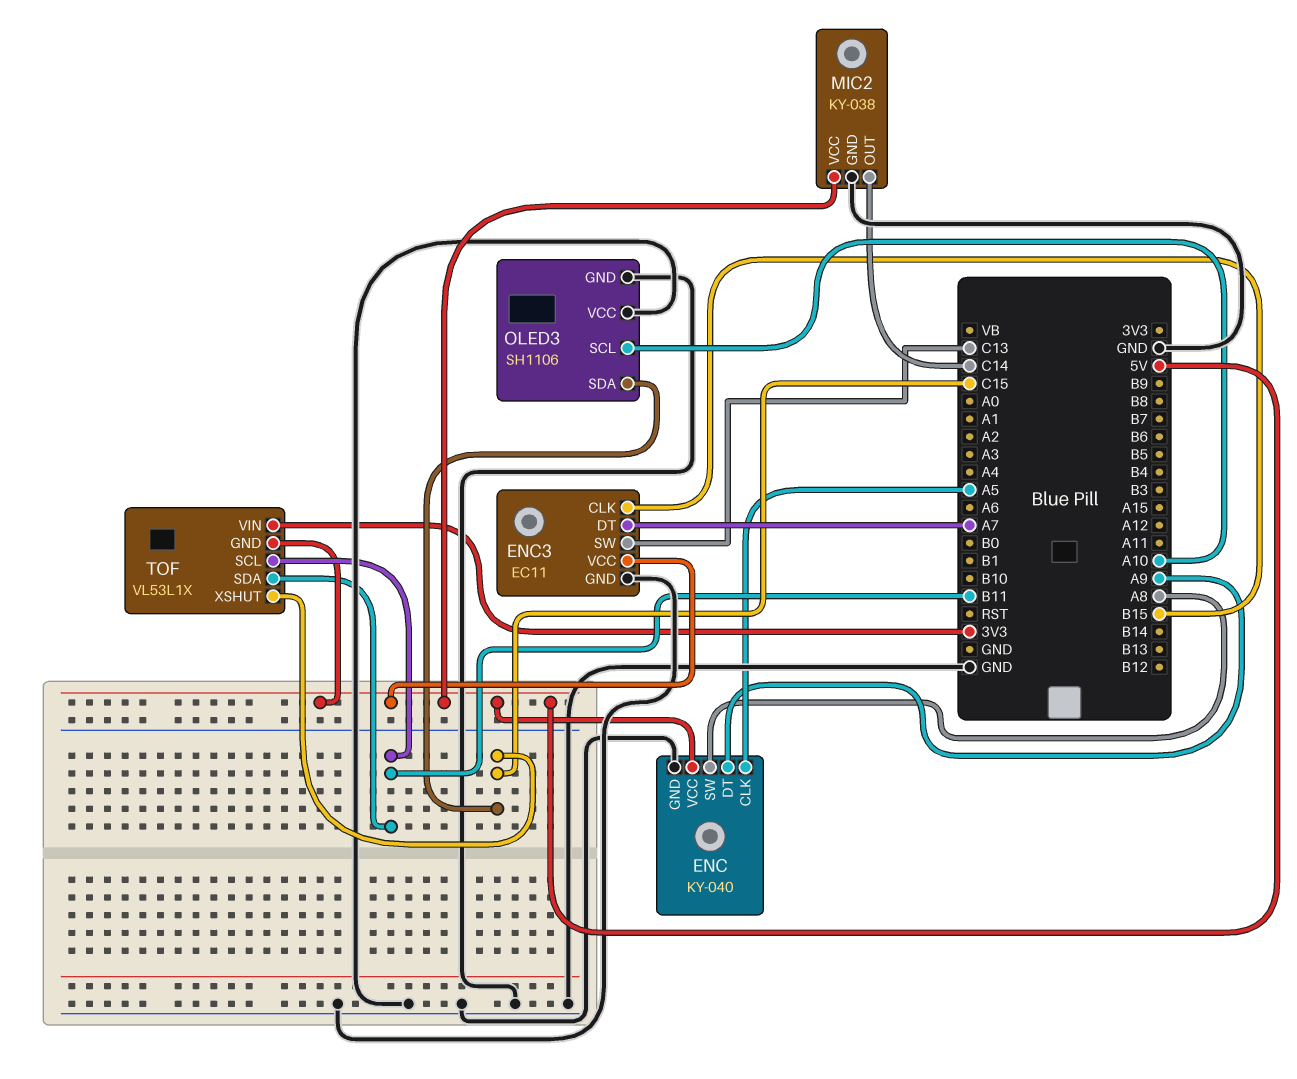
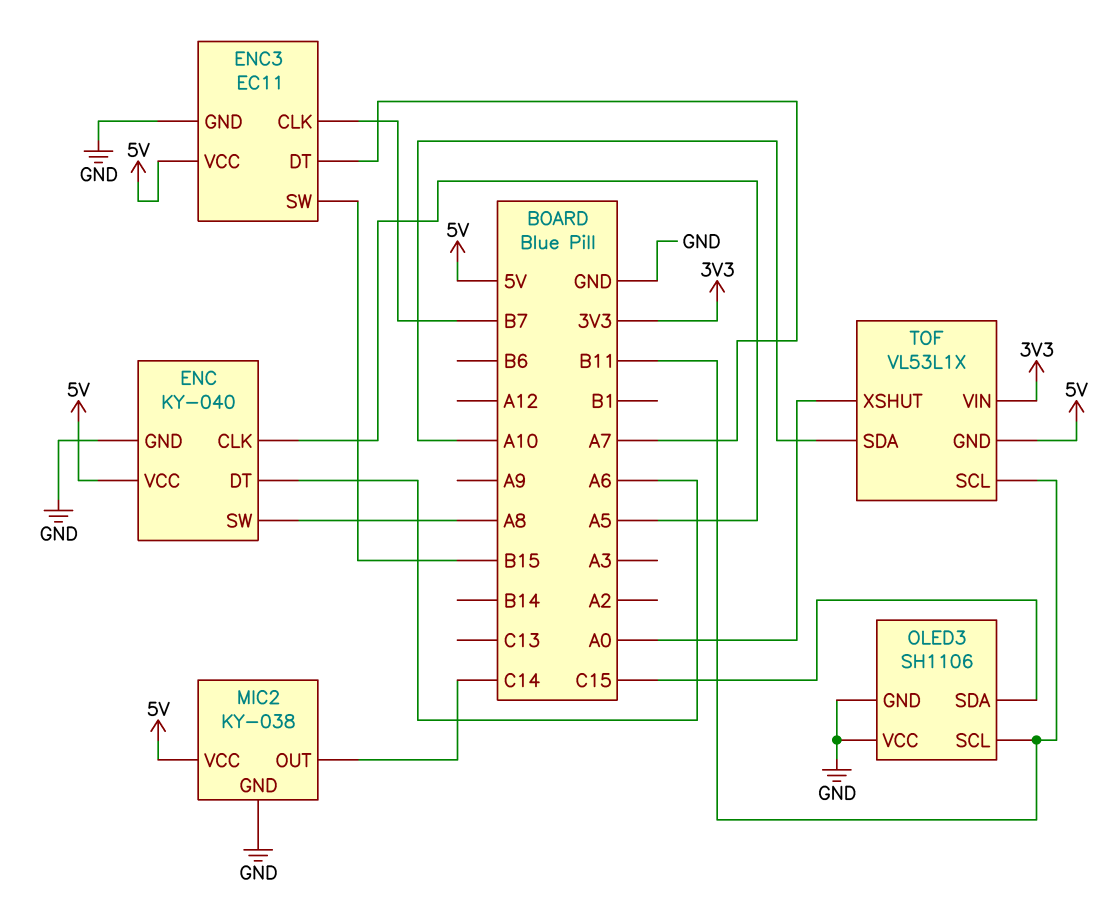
ENC pin DT: A9 -> A6
ENC3 pin CLK: B15 -> B7
ENC3 pin SW: C13 -> B15
OLED3 pin SCL: A10 -> B11
TOF pin SDA: B11 -> A10
TOF pin XSHUT: C15 -> A0

